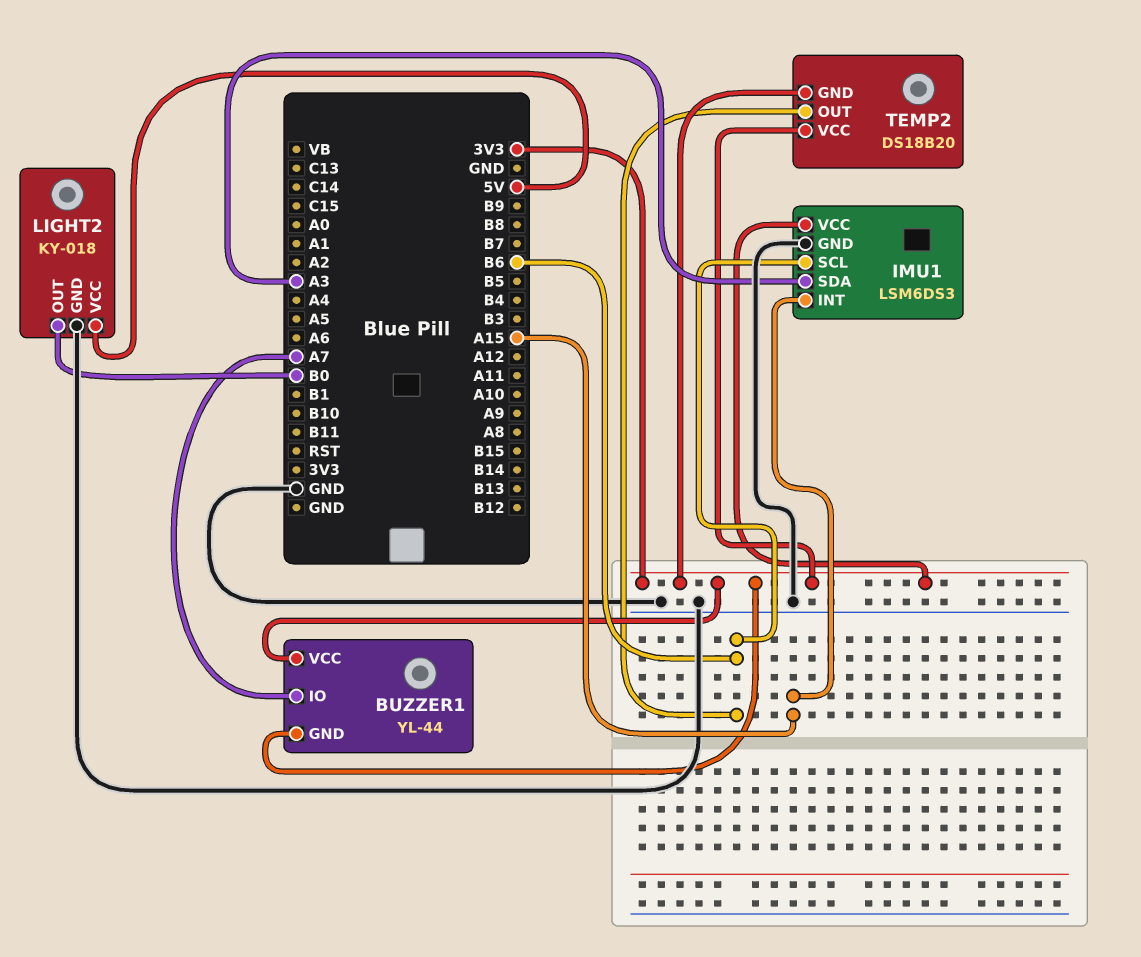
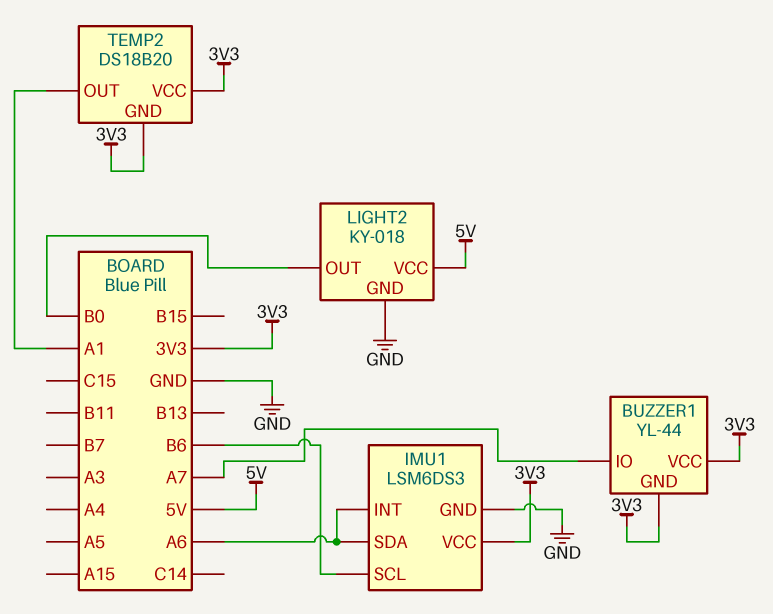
IMU1 pin INT: A15 -> A6
IMU1 pin SDA: A3 -> A6
TEMP2 pin OUT: B6 -> A1

